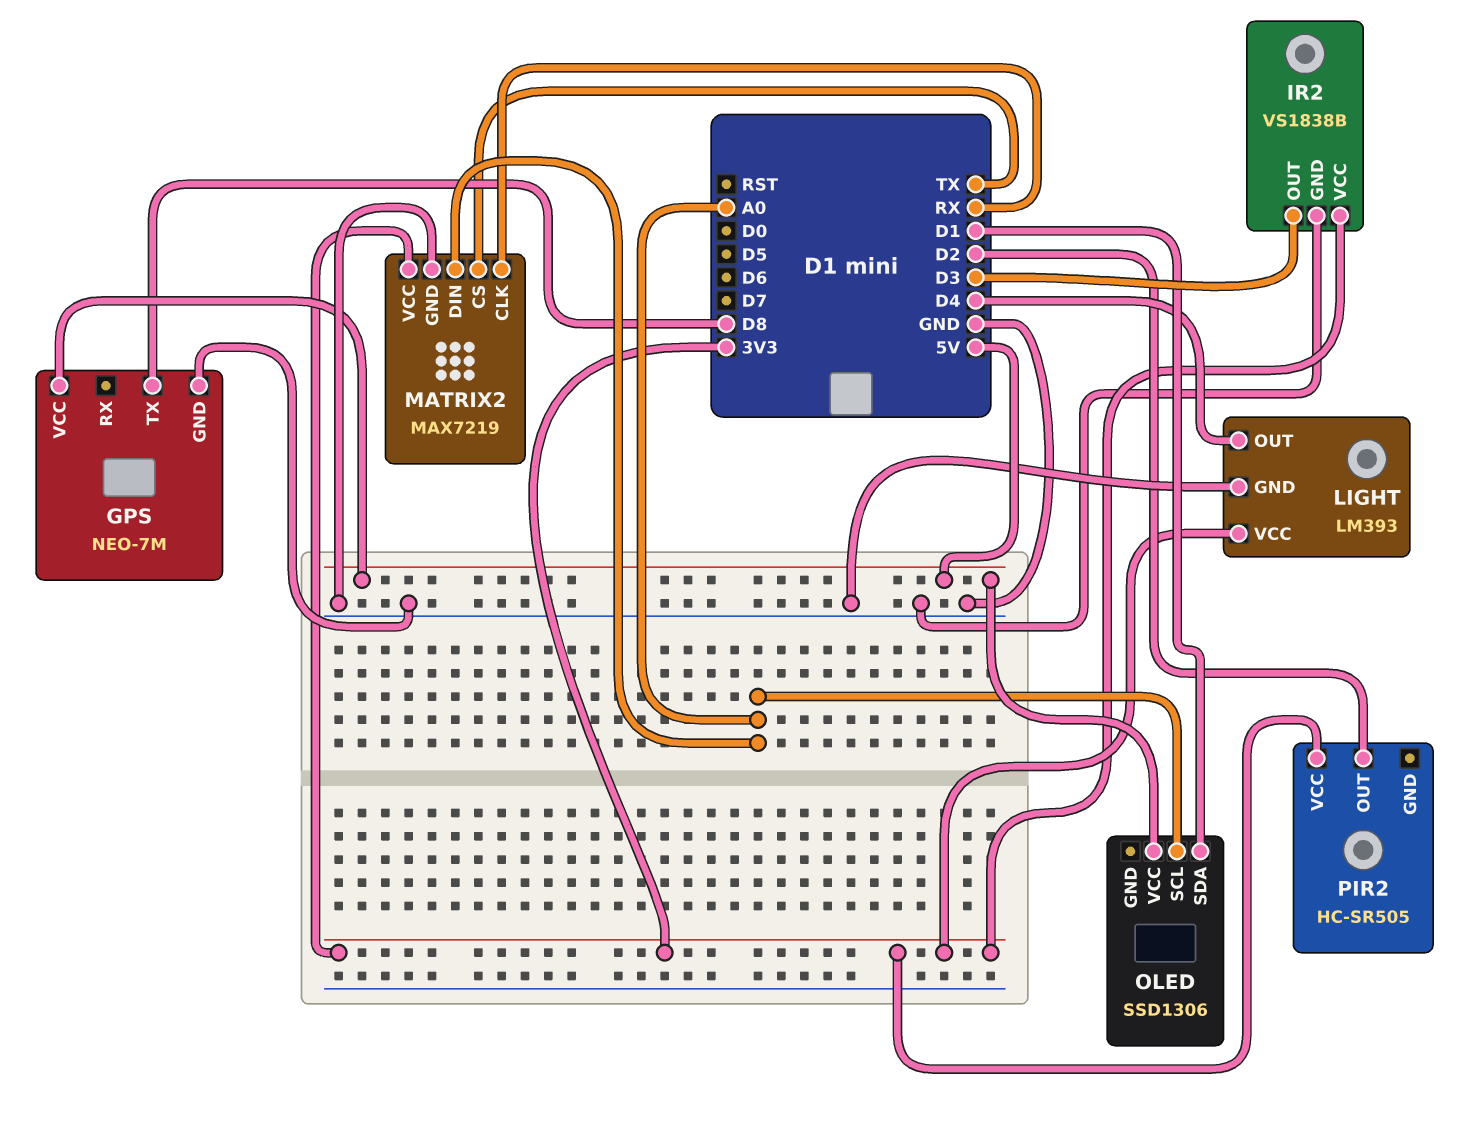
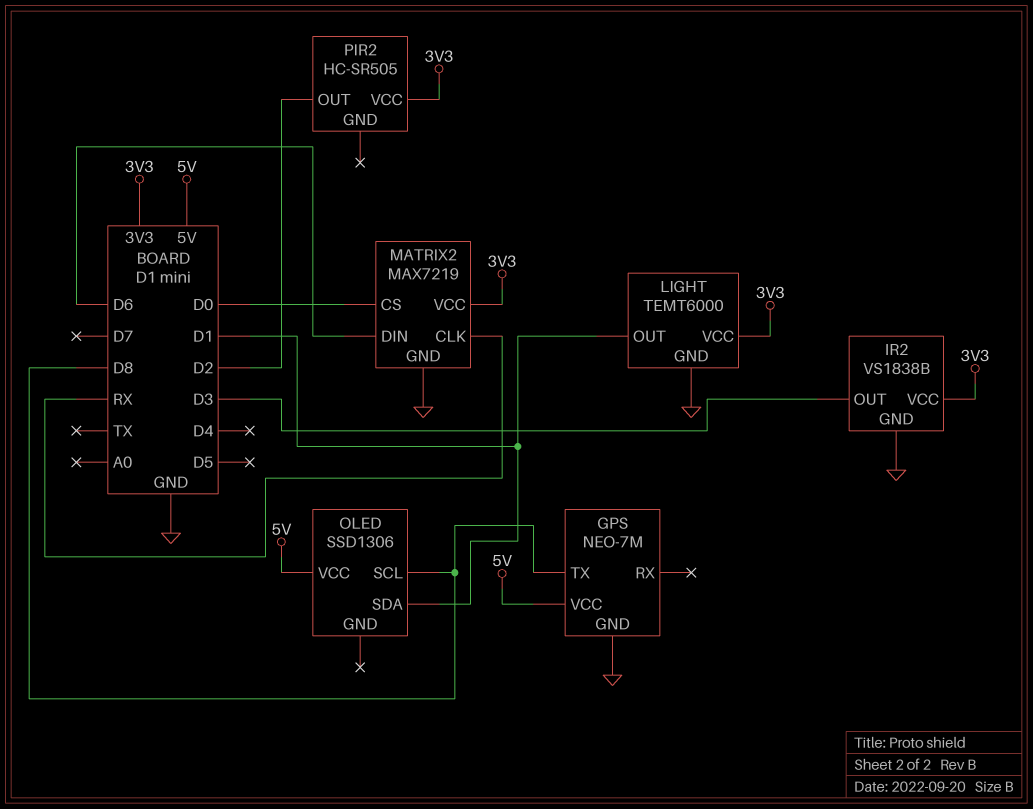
LIGHT: LM393 -> TEMT6000
LIGHT pin OUT: D4 -> D1
MATRIX2 pin CS: TX -> D0
MATRIX2 pin DIN: A0 -> D6
OLED pin SCL: A0 -> D8

